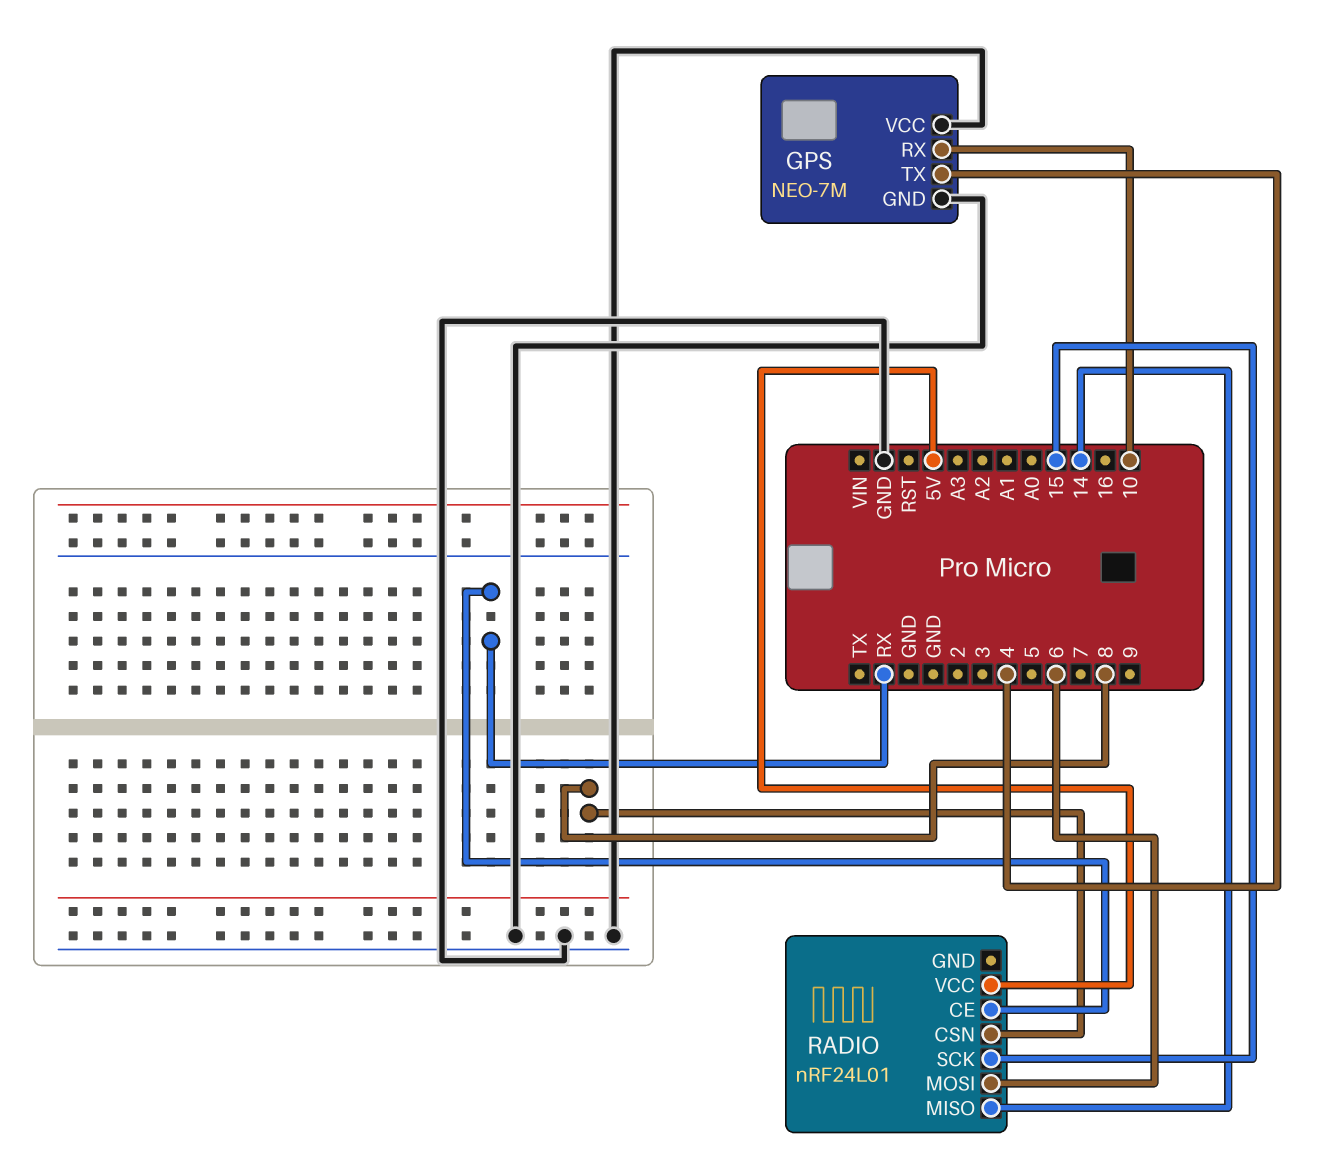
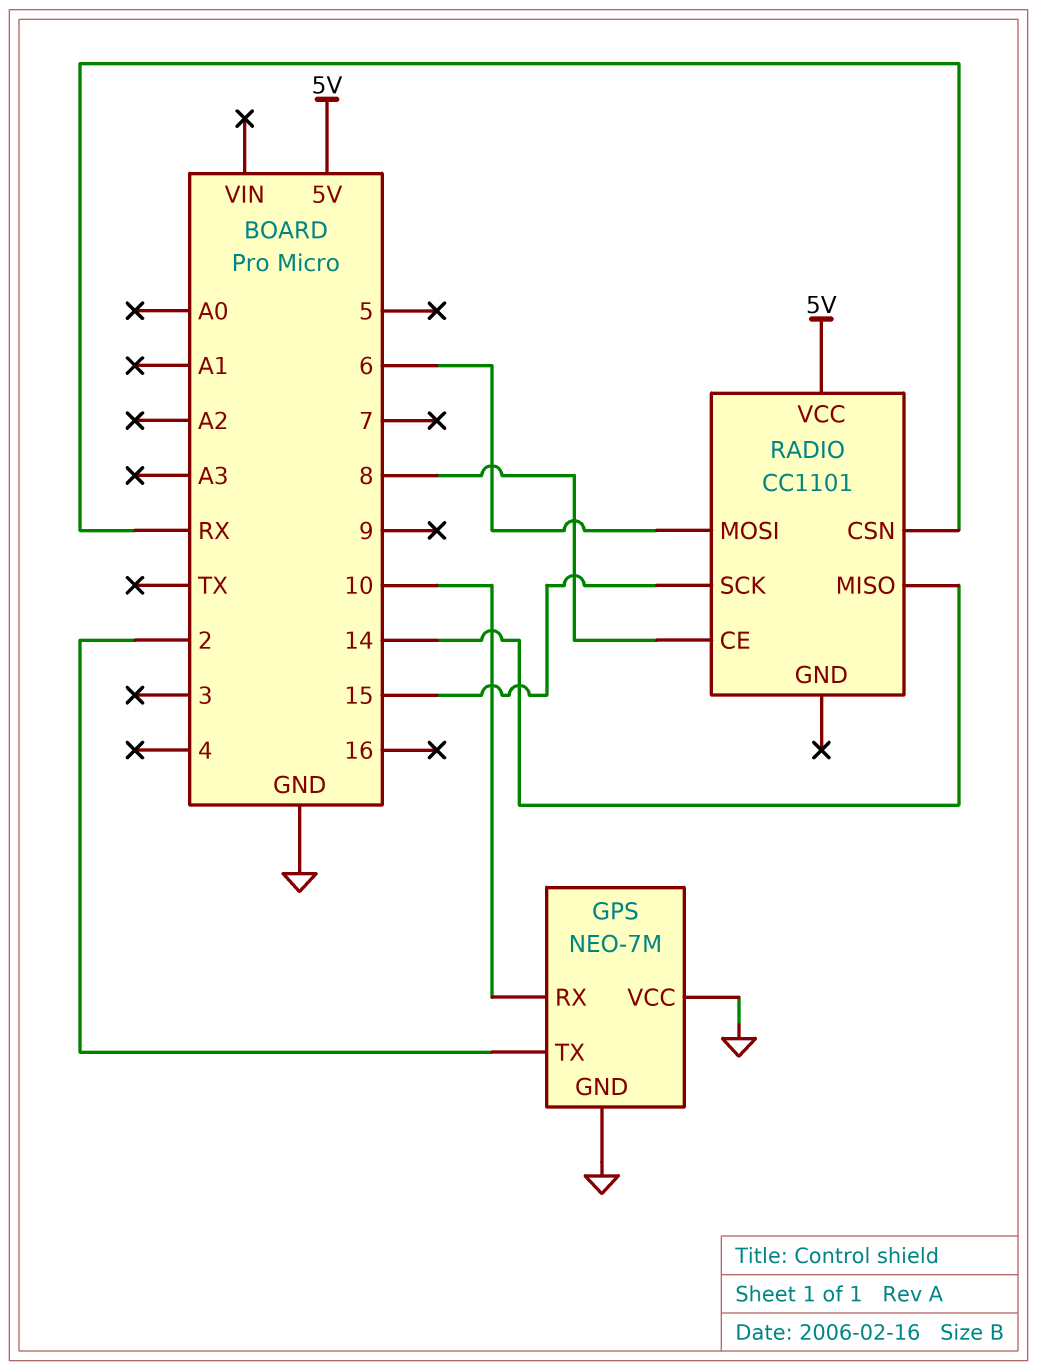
GPS pin TX: 4 -> 2
RADIO: nRF24L01 -> CC1101
RADIO pin CE: RX -> 8
RADIO pin CSN: 8 -> RX

